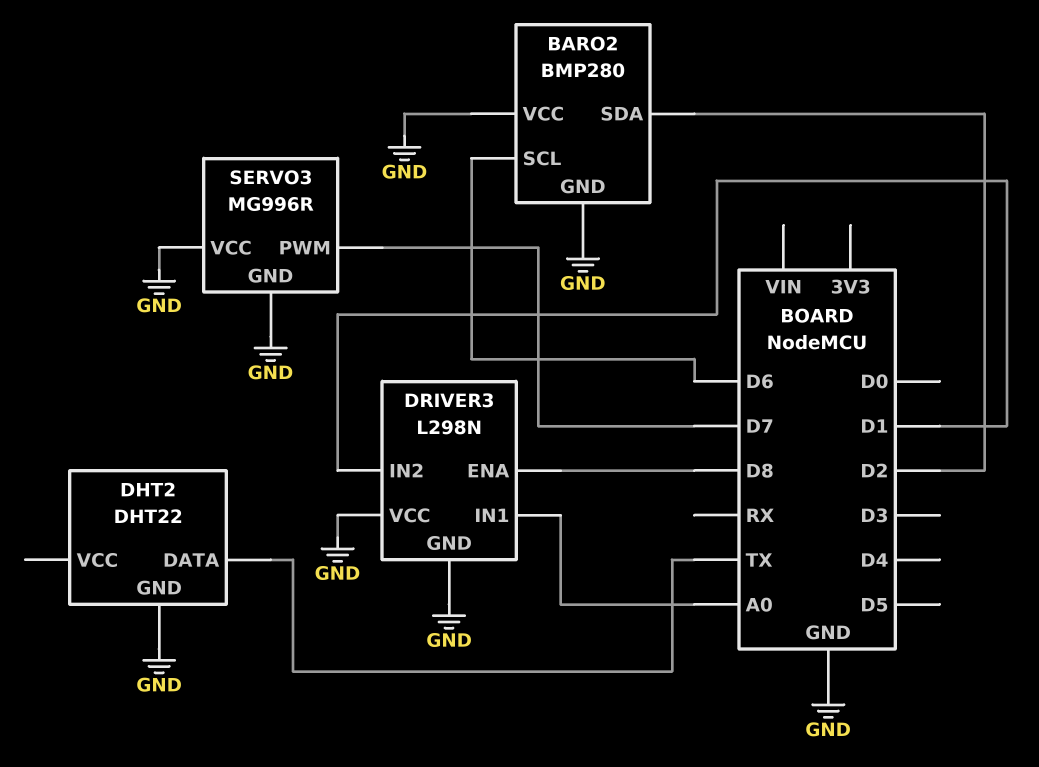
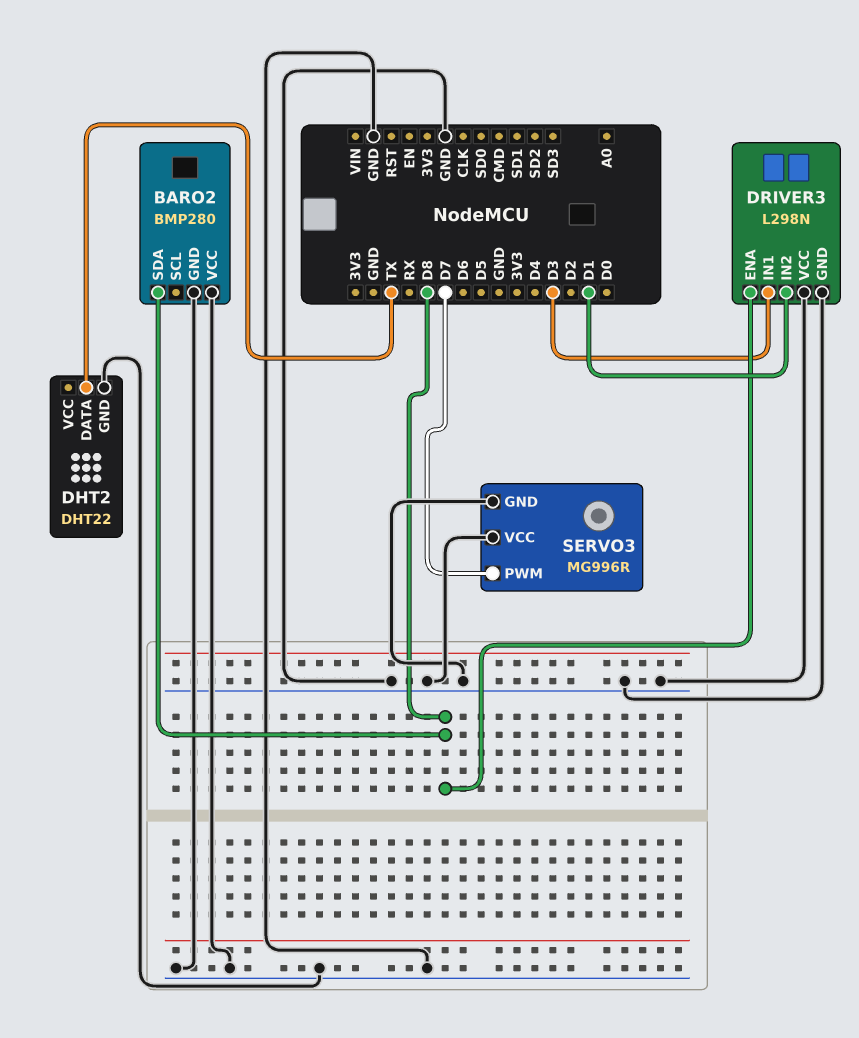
BARO2 pin SCL: D6 -> none
BARO2 pin SDA: D2 -> D8
DRIVER3 pin IN1: A0 -> D3

